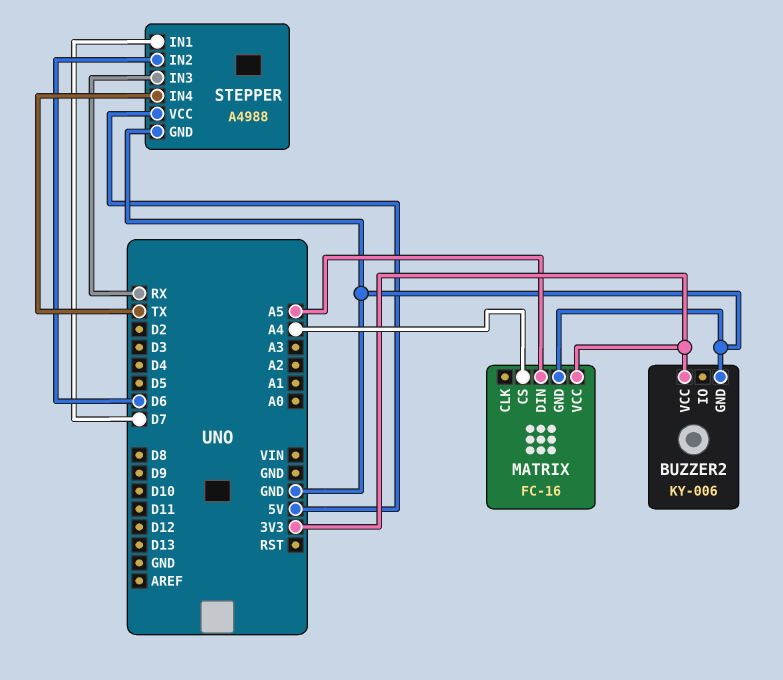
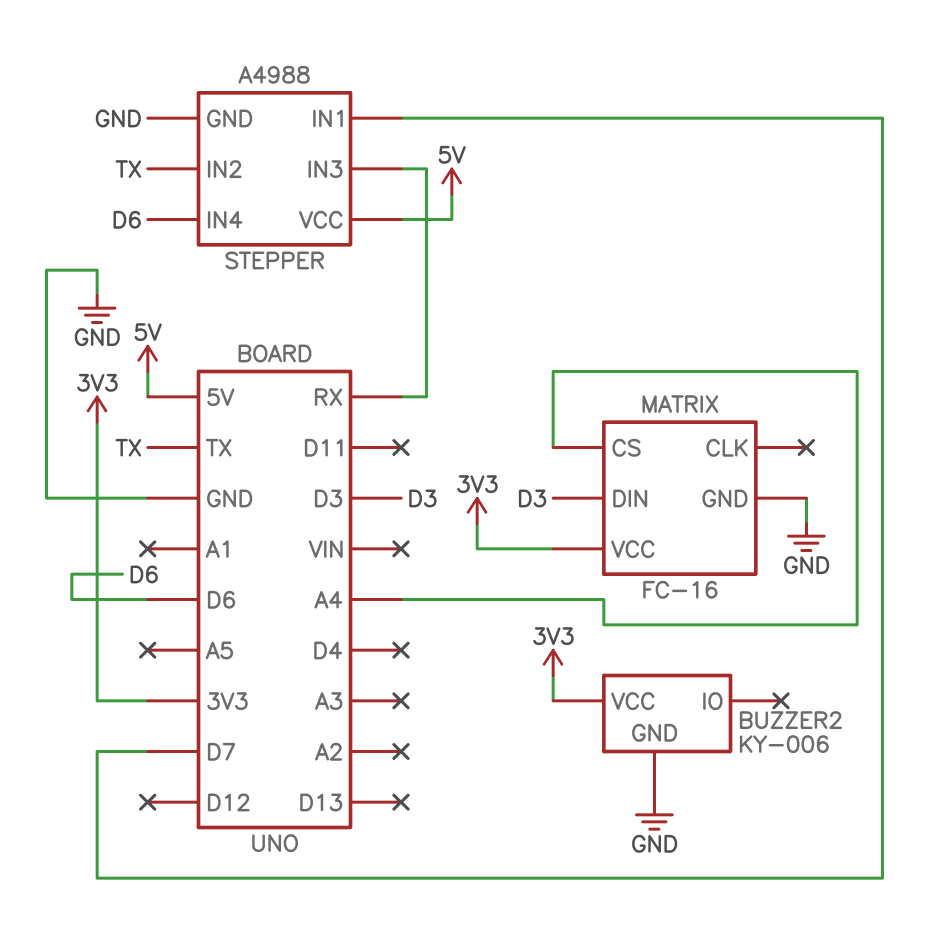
MATRIX pin DIN: A5 -> D3
STEPPER pin IN2: D6 -> TX
STEPPER pin IN4: TX -> D6

